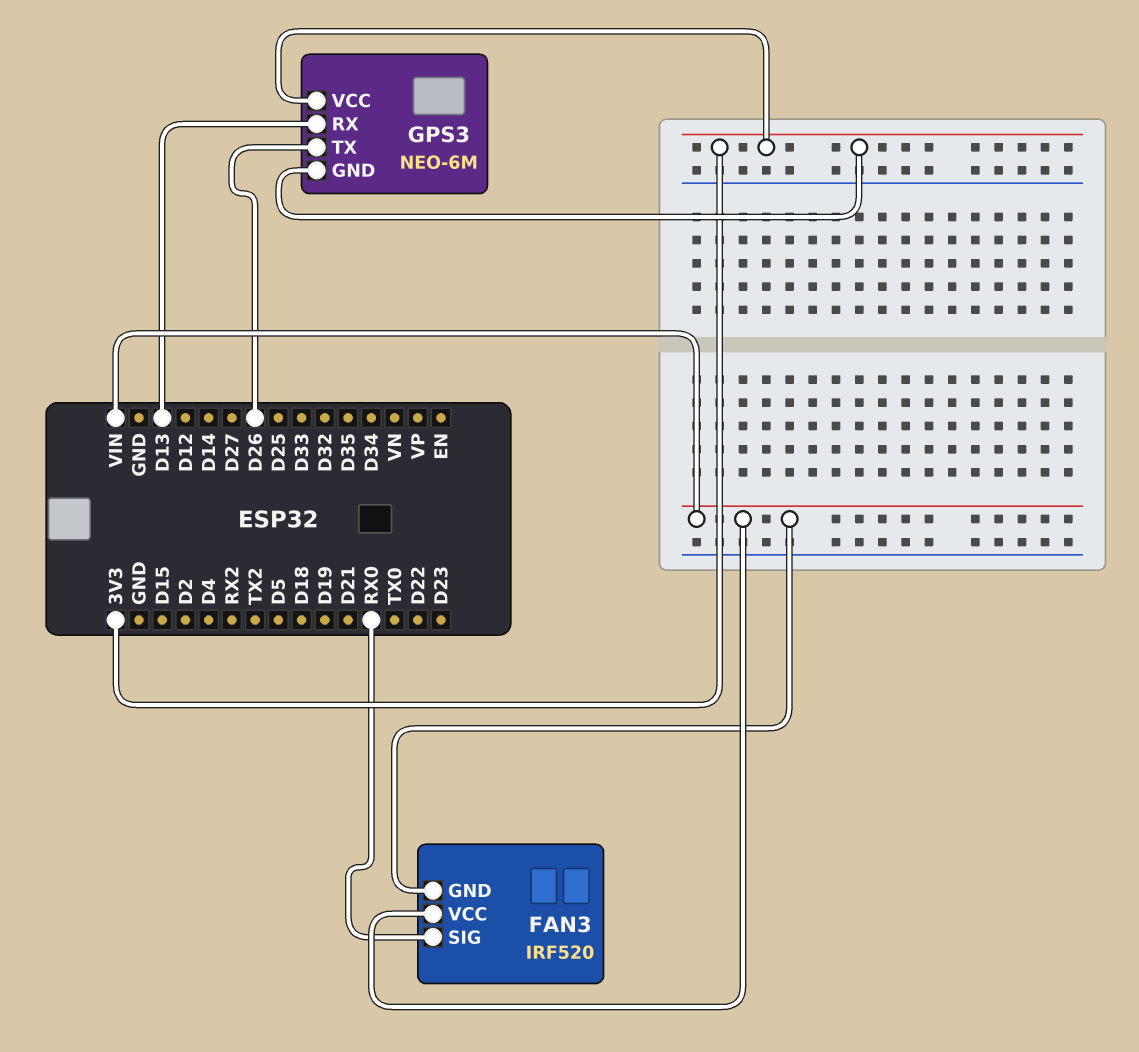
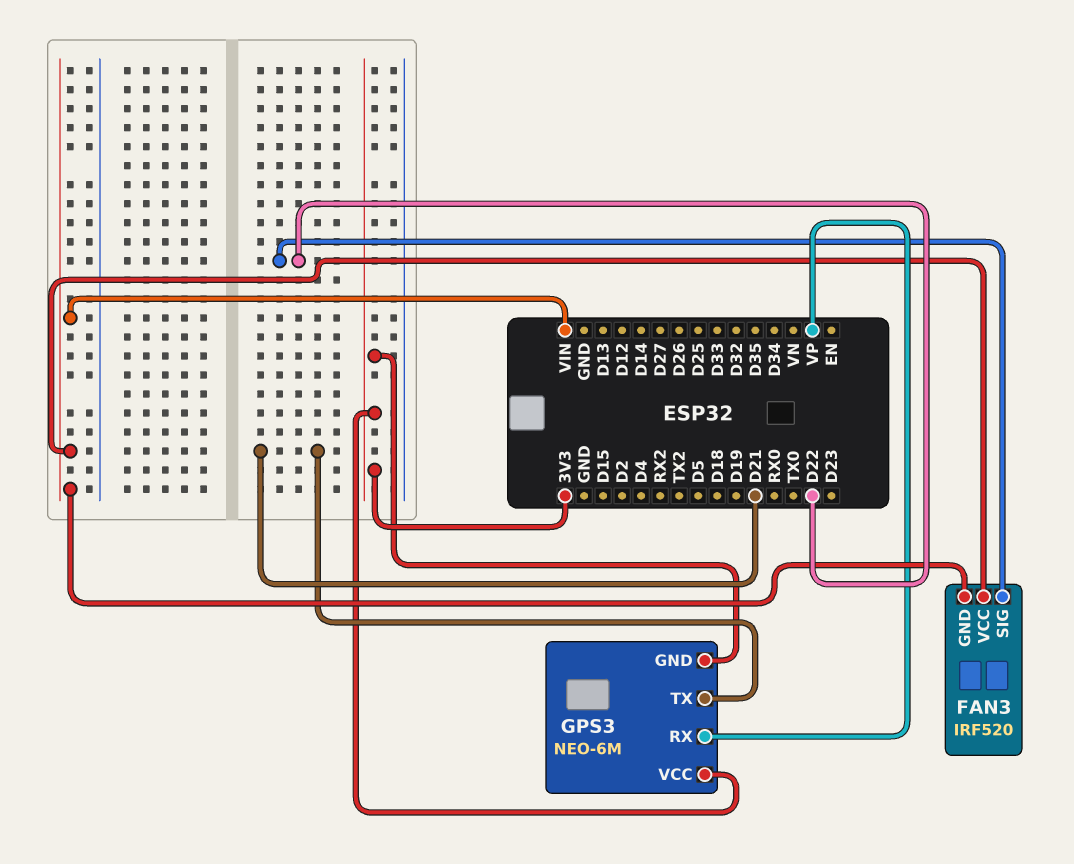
FAN3 pin SIG: RX0 -> D22
GPS3 pin RX: D13 -> VP
GPS3 pin TX: D26 -> D21

